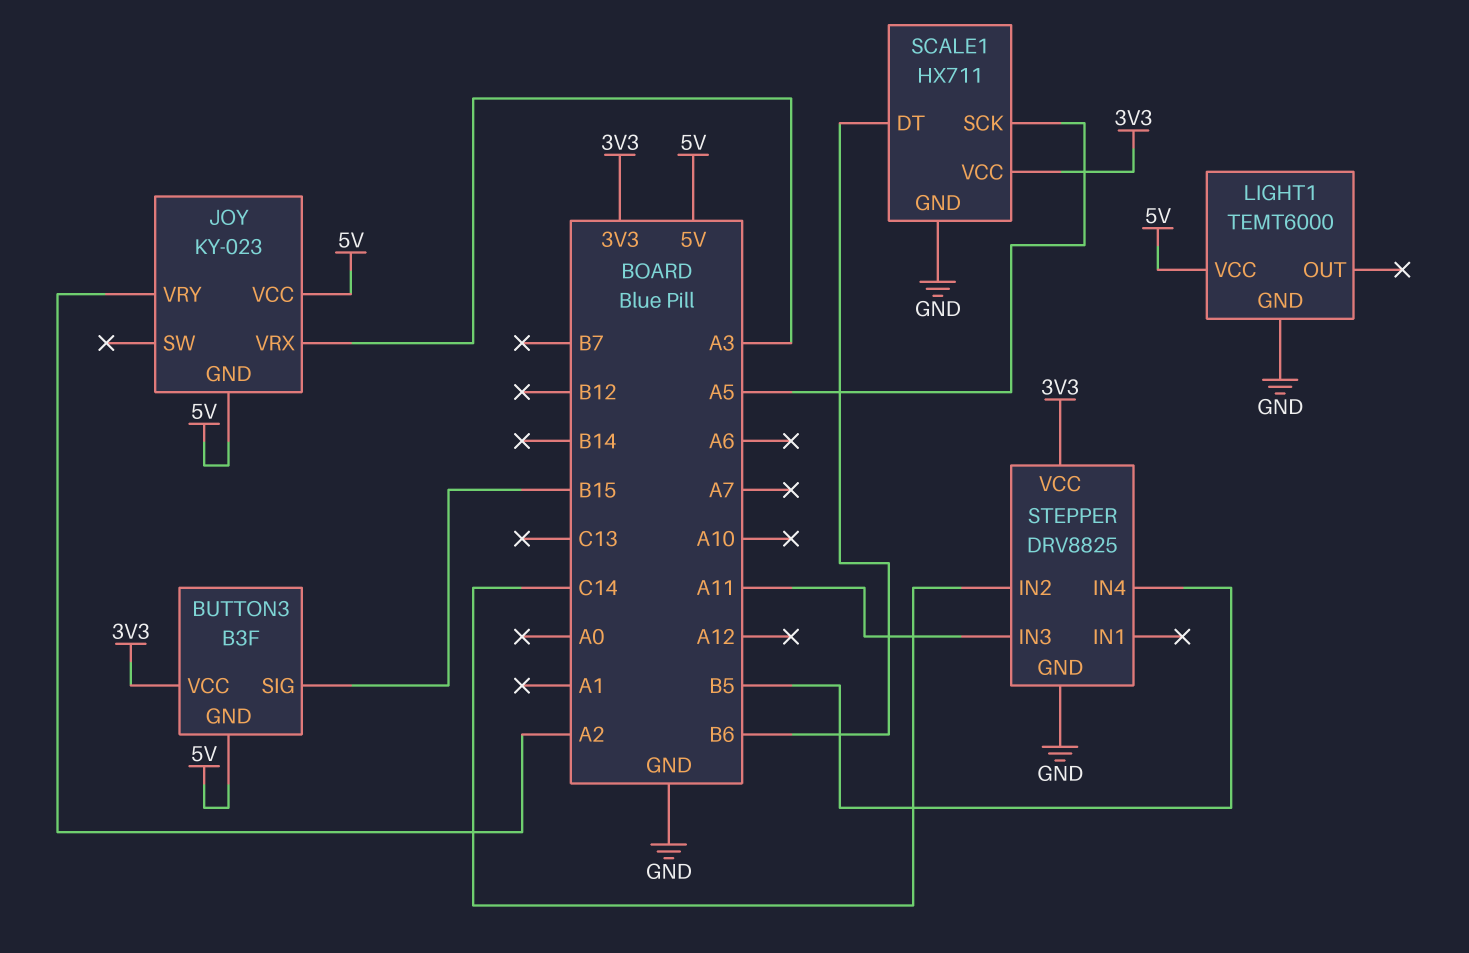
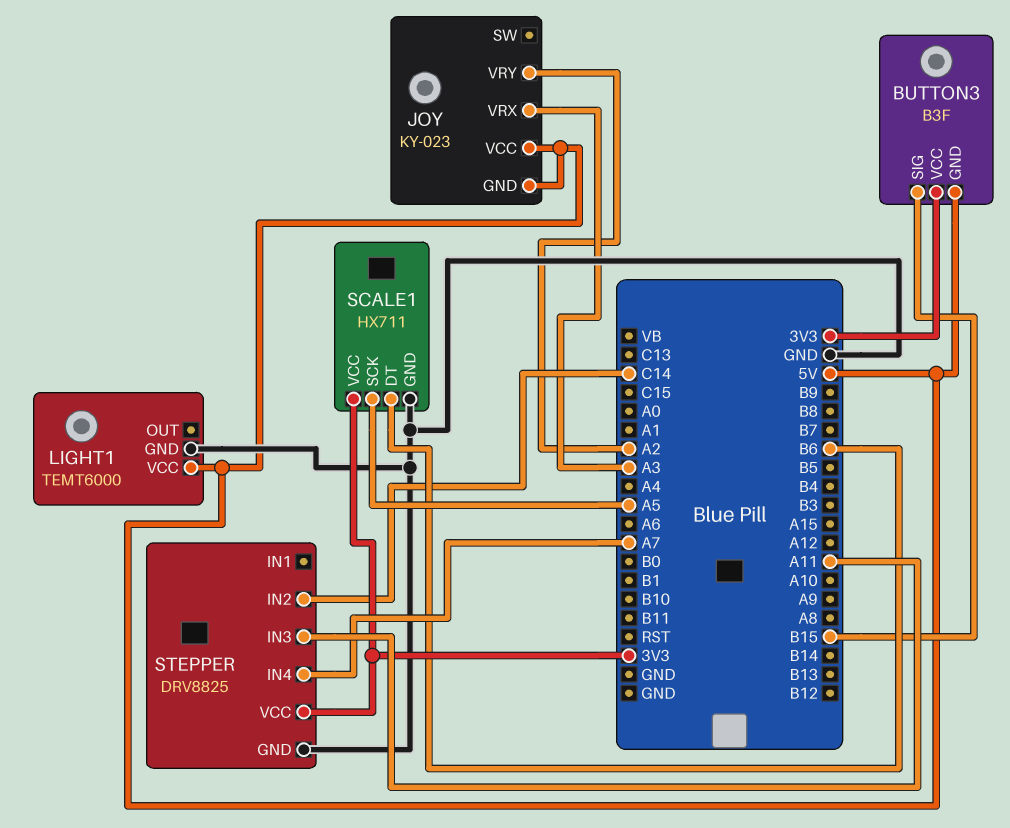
STEPPER pin IN4: B5 -> A7

